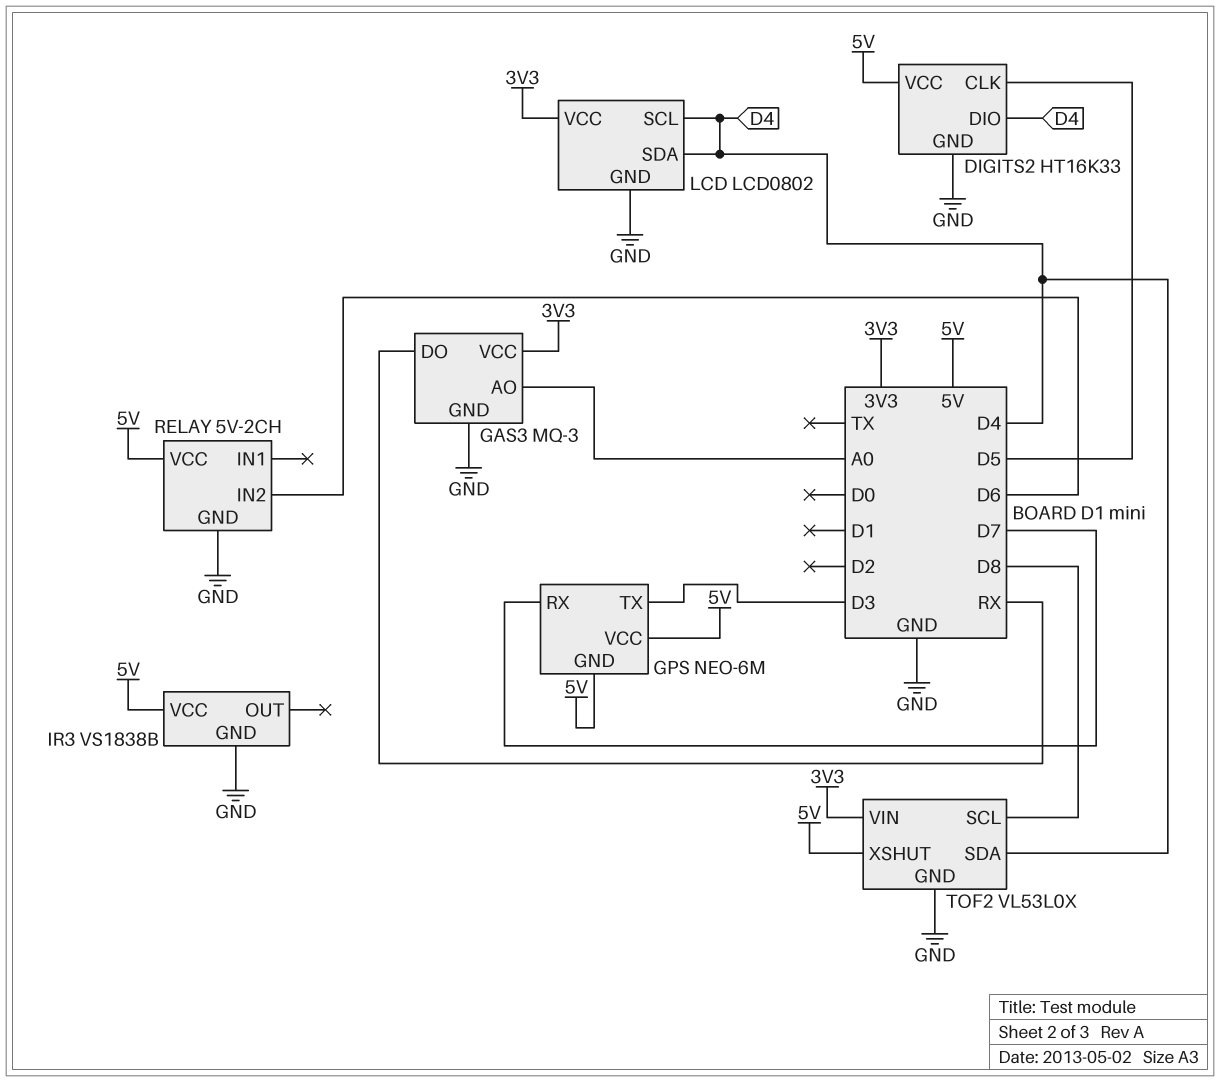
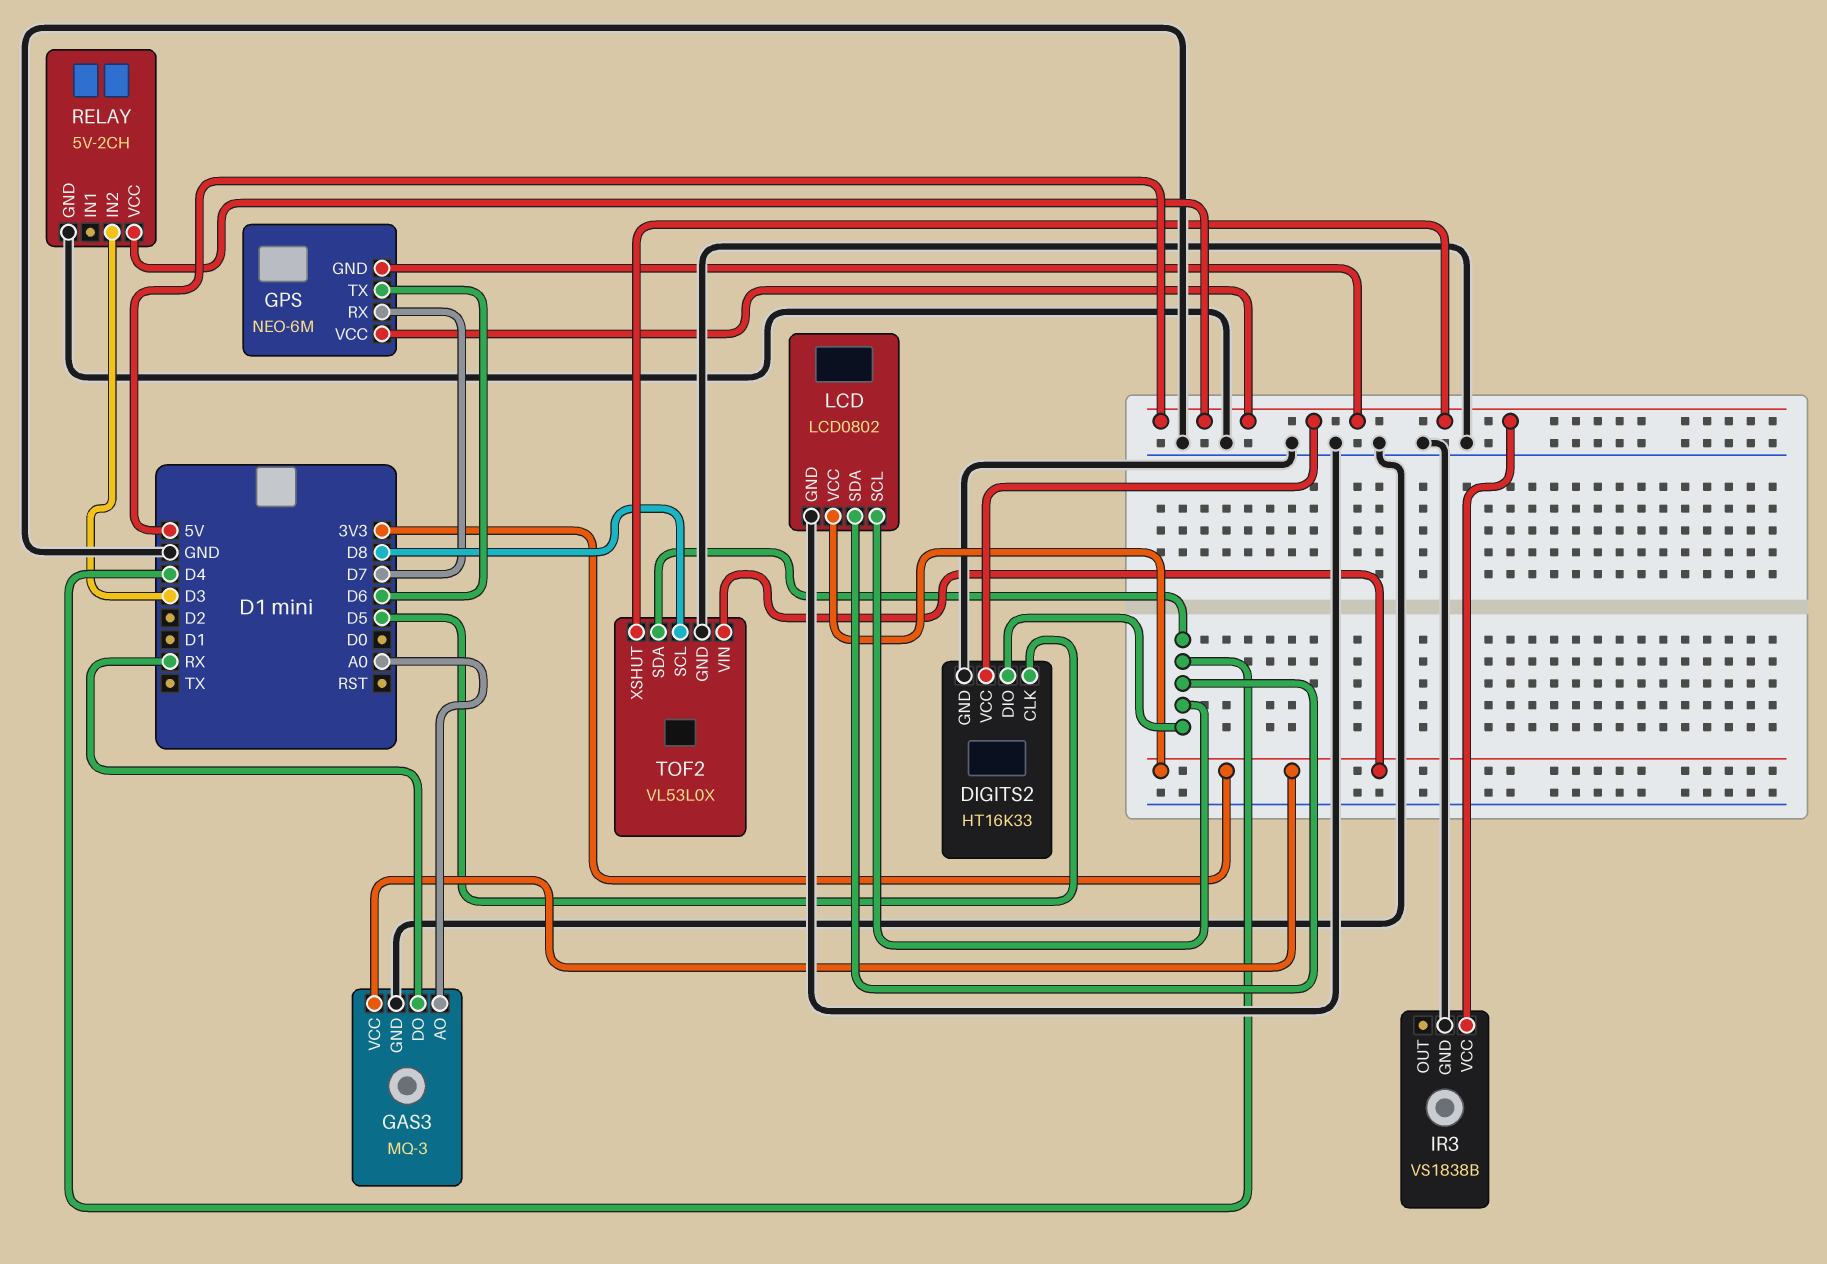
GPS pin TX: D3 -> D6
RELAY pin IN2: D6 -> D3

